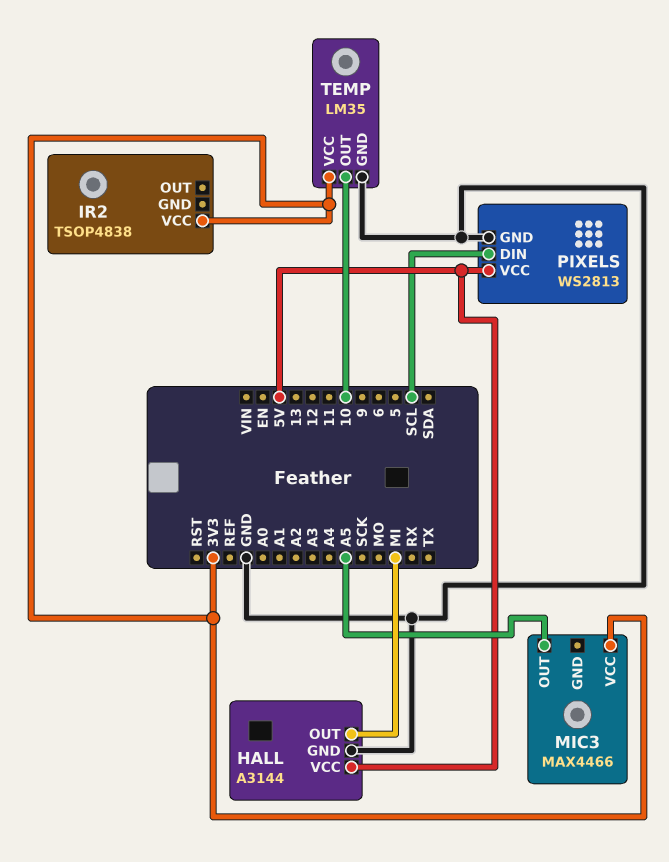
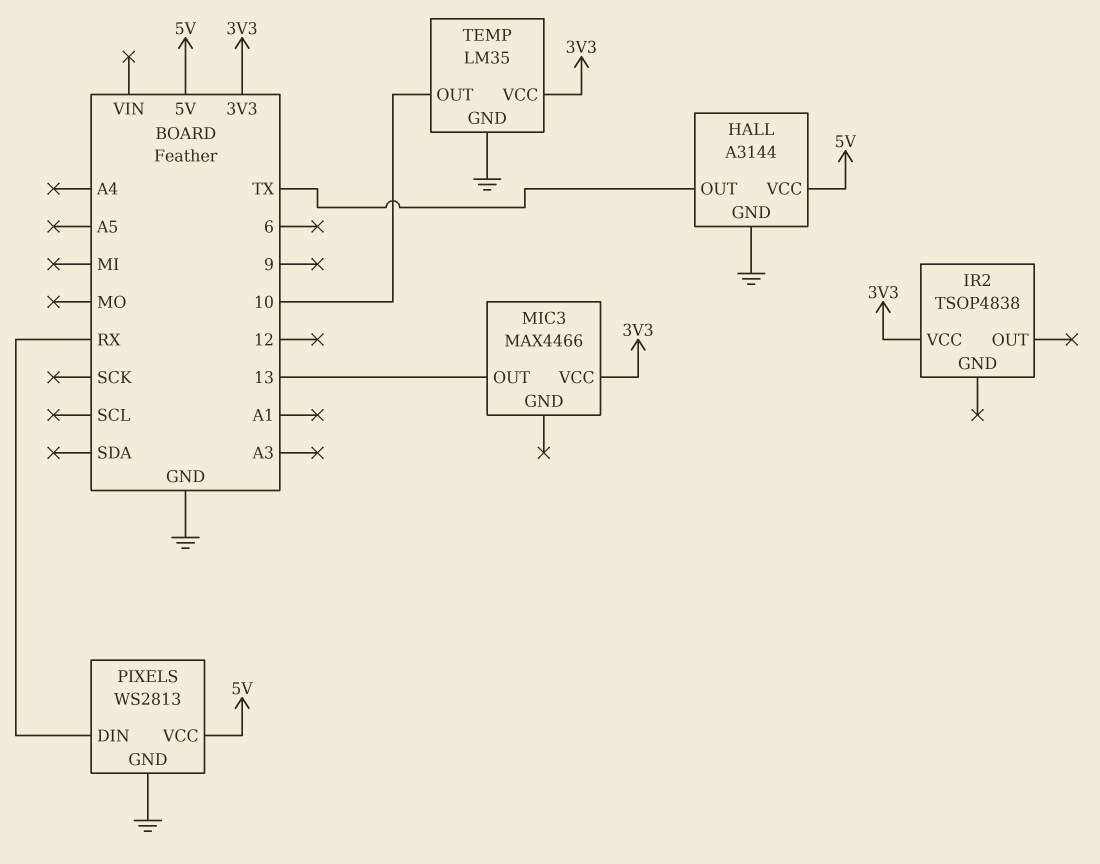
HALL pin OUT: MI -> TX
MIC3 pin OUT: A5 -> 13
PIXELS pin DIN: SCL -> RX

